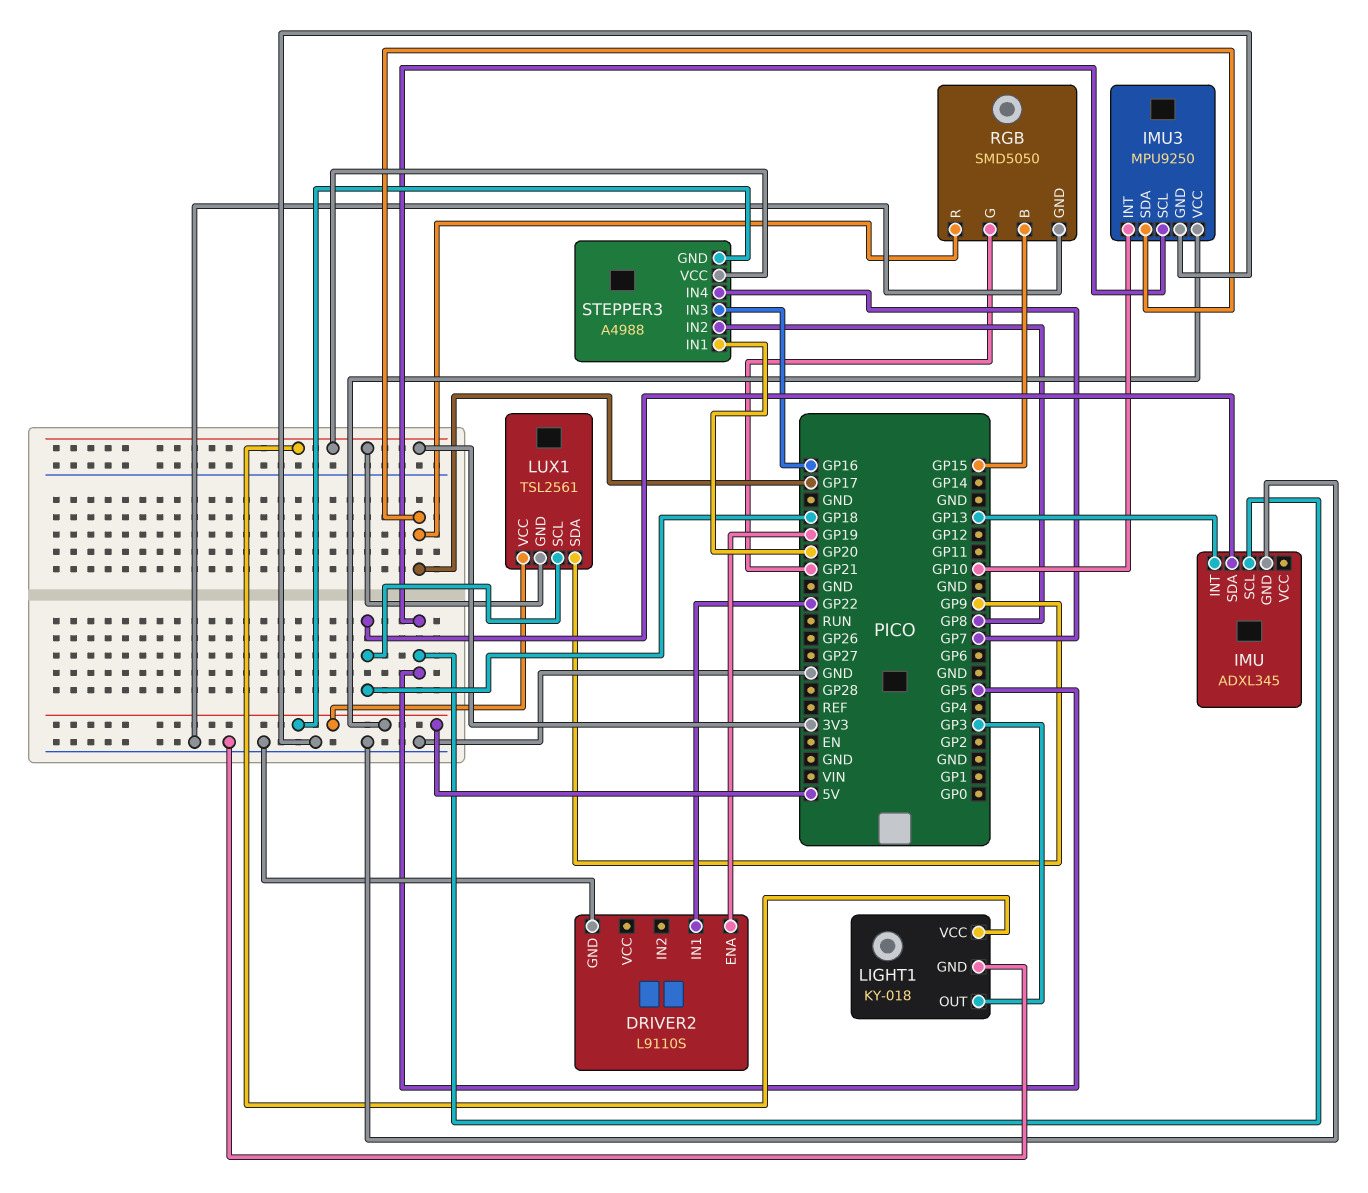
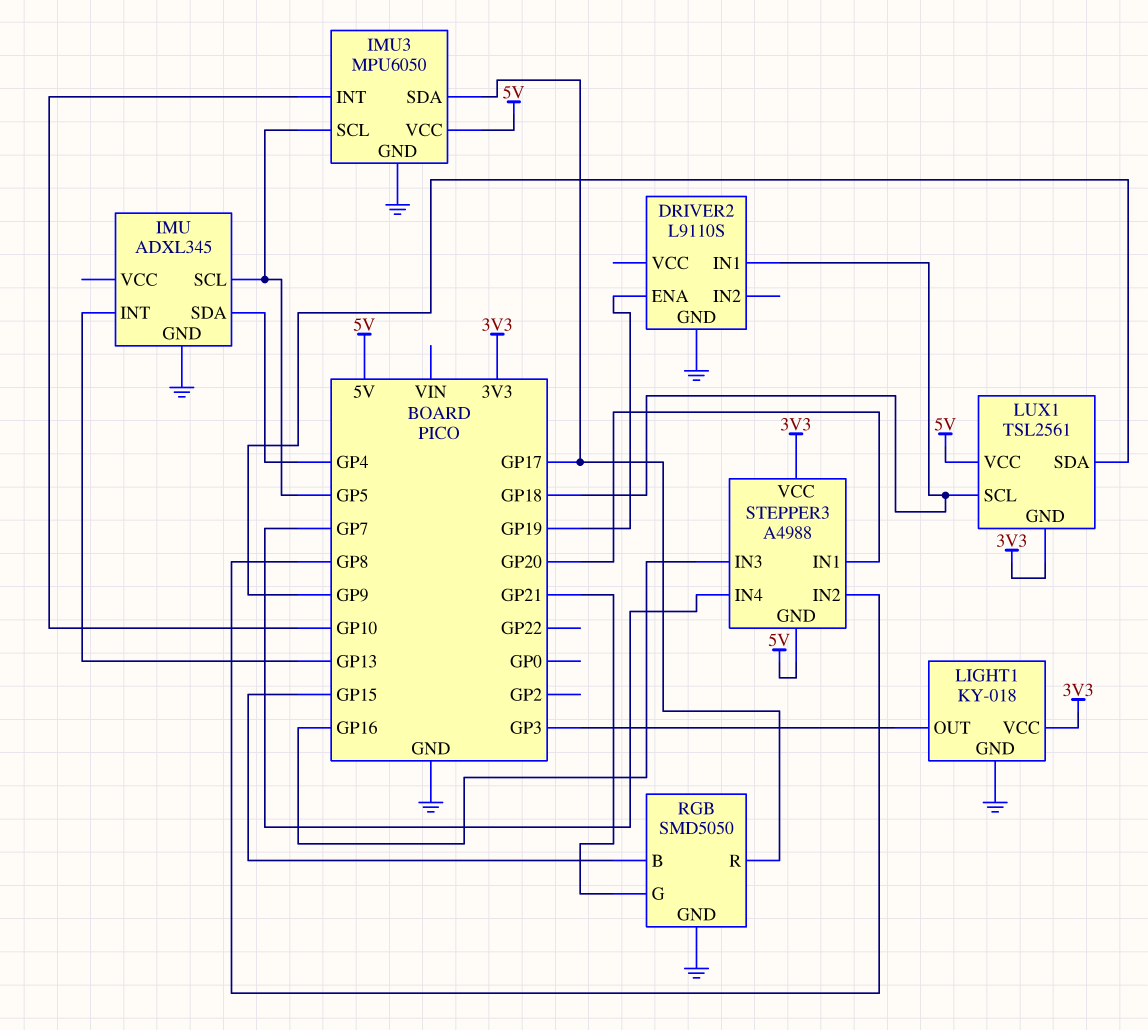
DRIVER2 pin IN1: GP22 -> GP18
IMU pin SDA: GP18 -> GP4
IMU3: MPU9250 -> MPU6050

